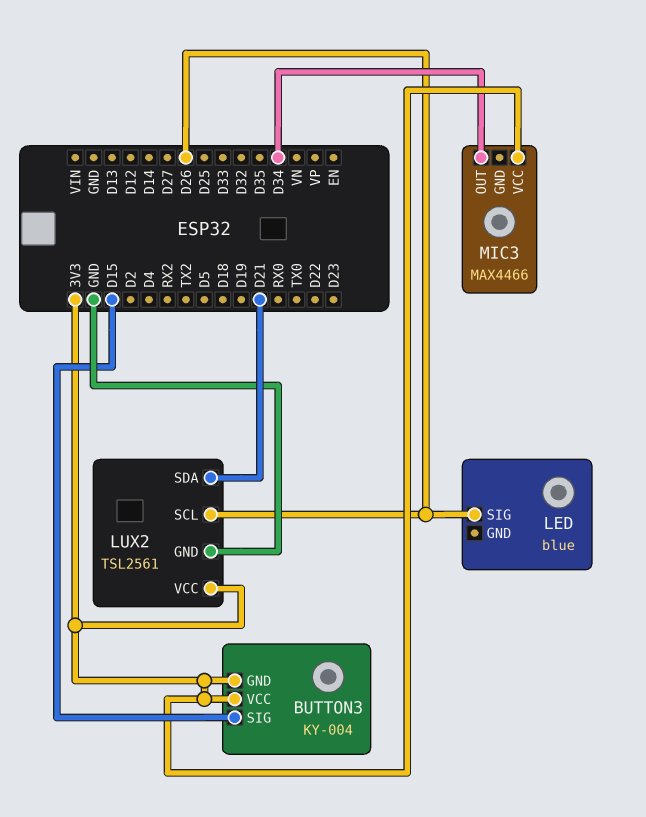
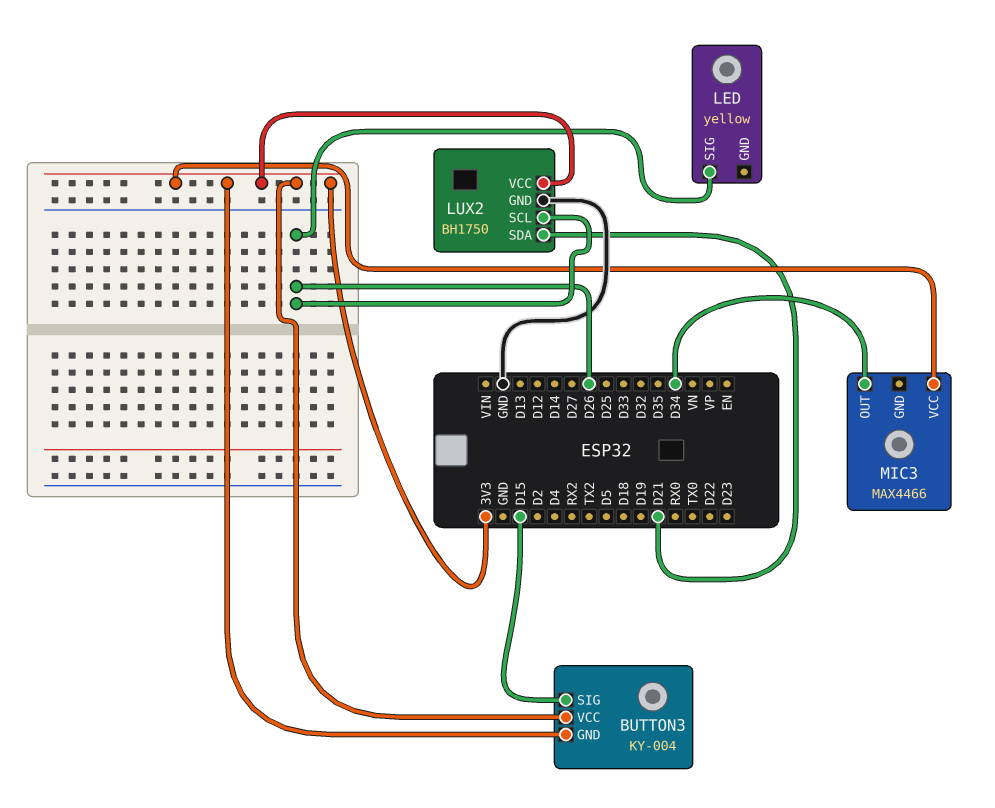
LED: blue -> yellow
LUX2: TSL2561 -> BH1750

